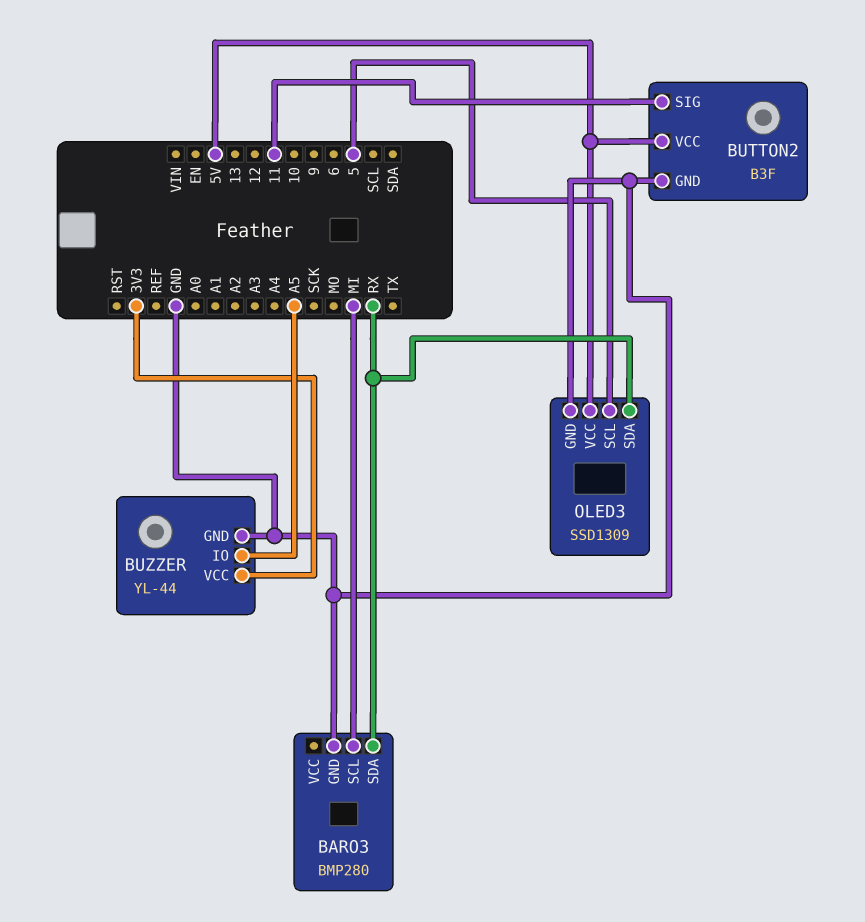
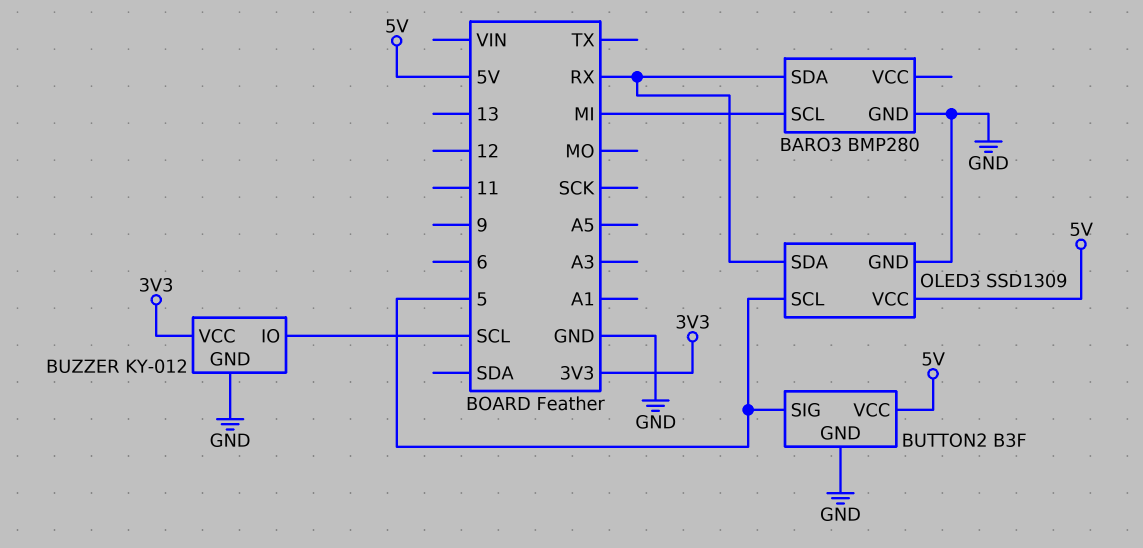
BUTTON2 pin SIG: 11 -> 5
BUZZER: YL-44 -> KY-012
BUZZER pin IO: A5 -> SCL

